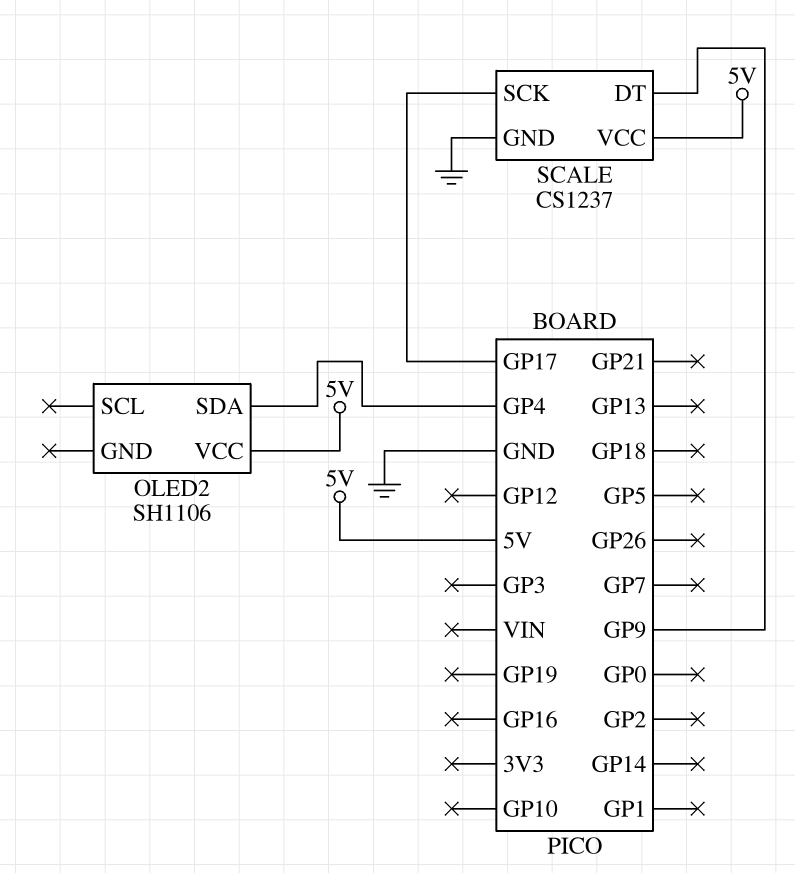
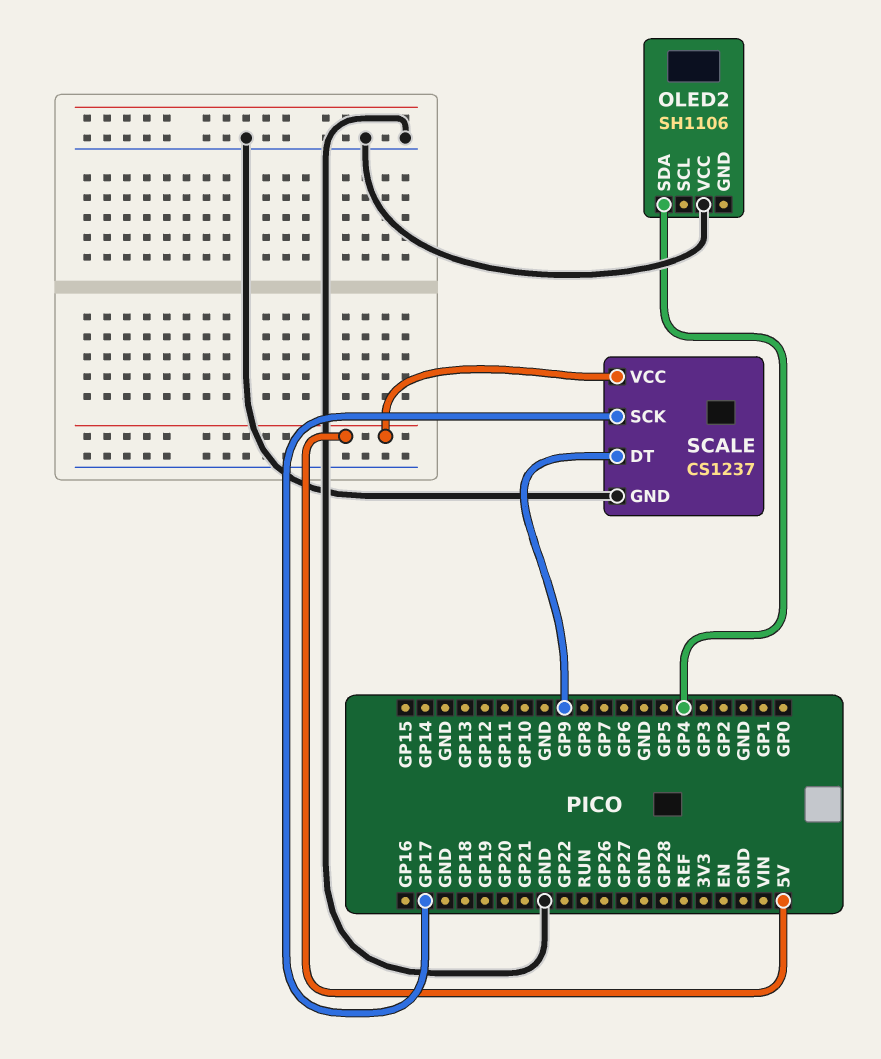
OLED2 pin VCC: 5V -> GND

